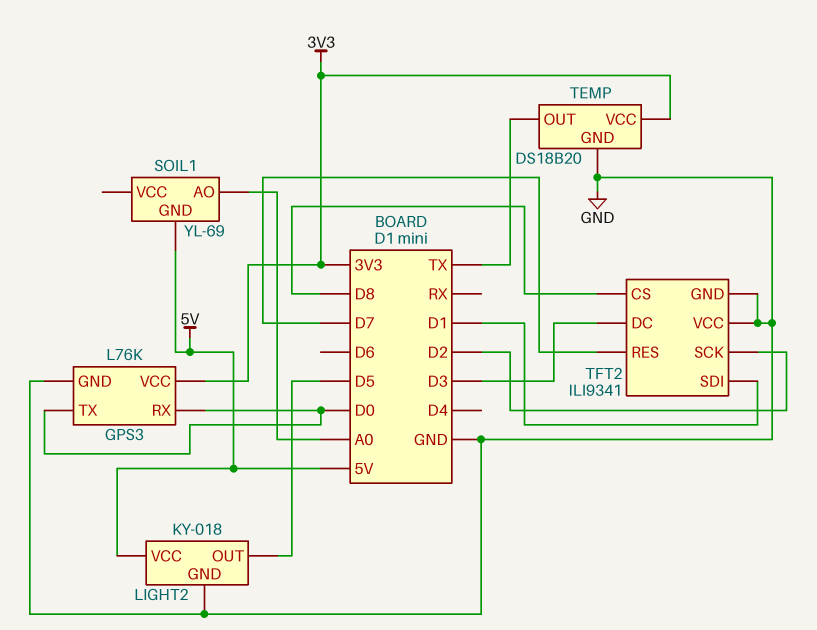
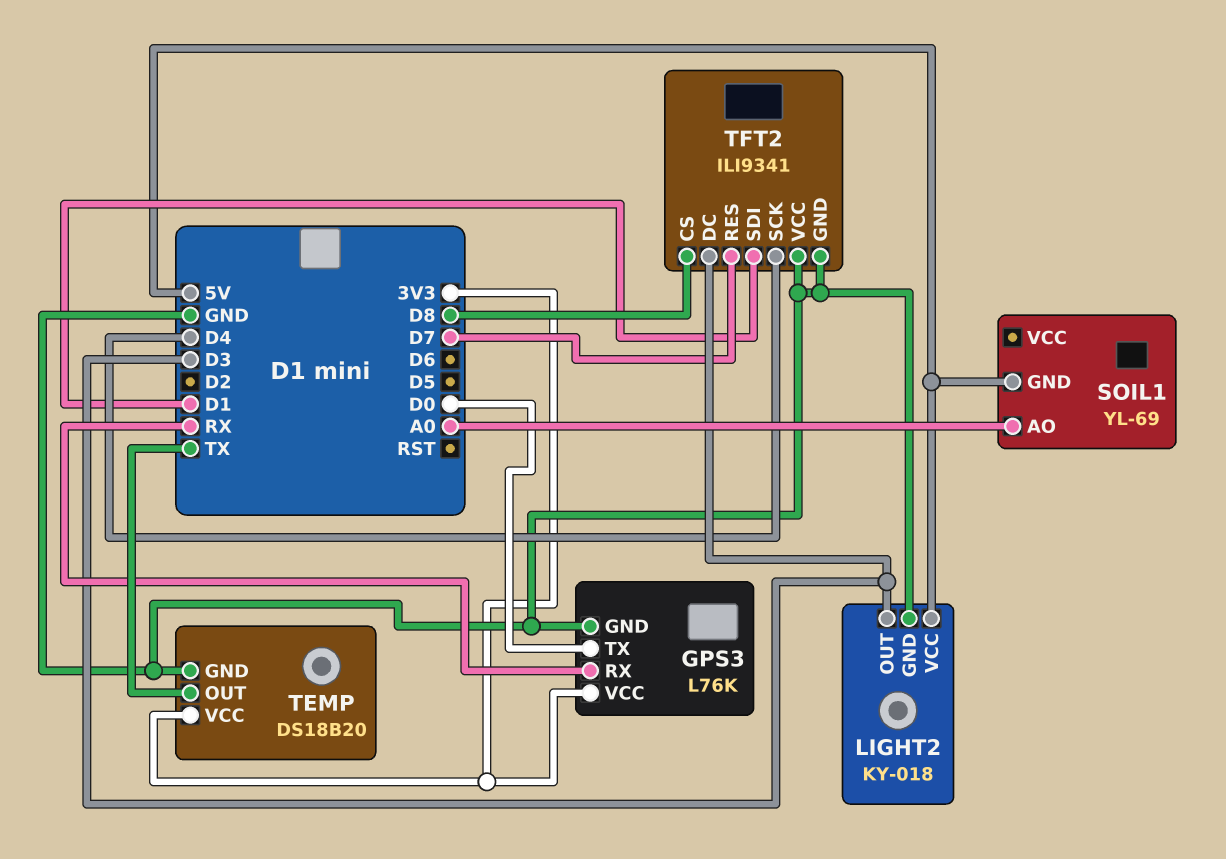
GPS3 pin RX: D0 -> RX
LIGHT2 pin OUT: D5 -> D3
TFT2 pin SCK: D2 -> D4

